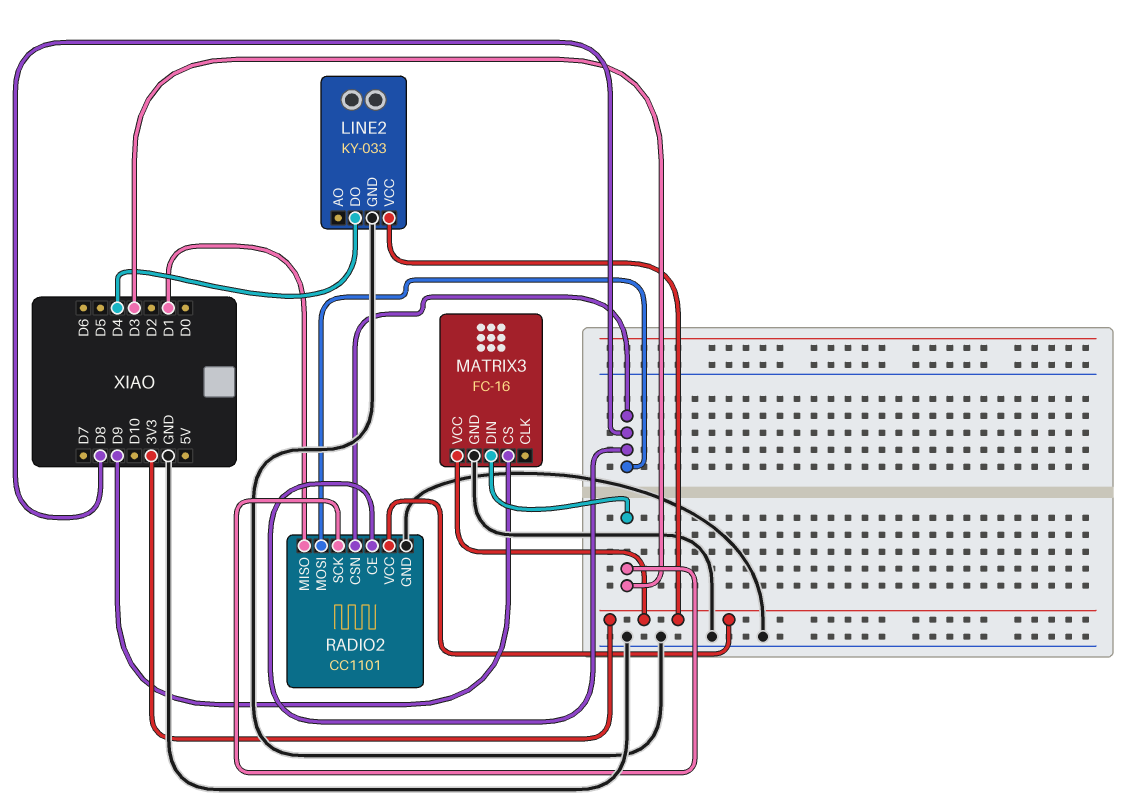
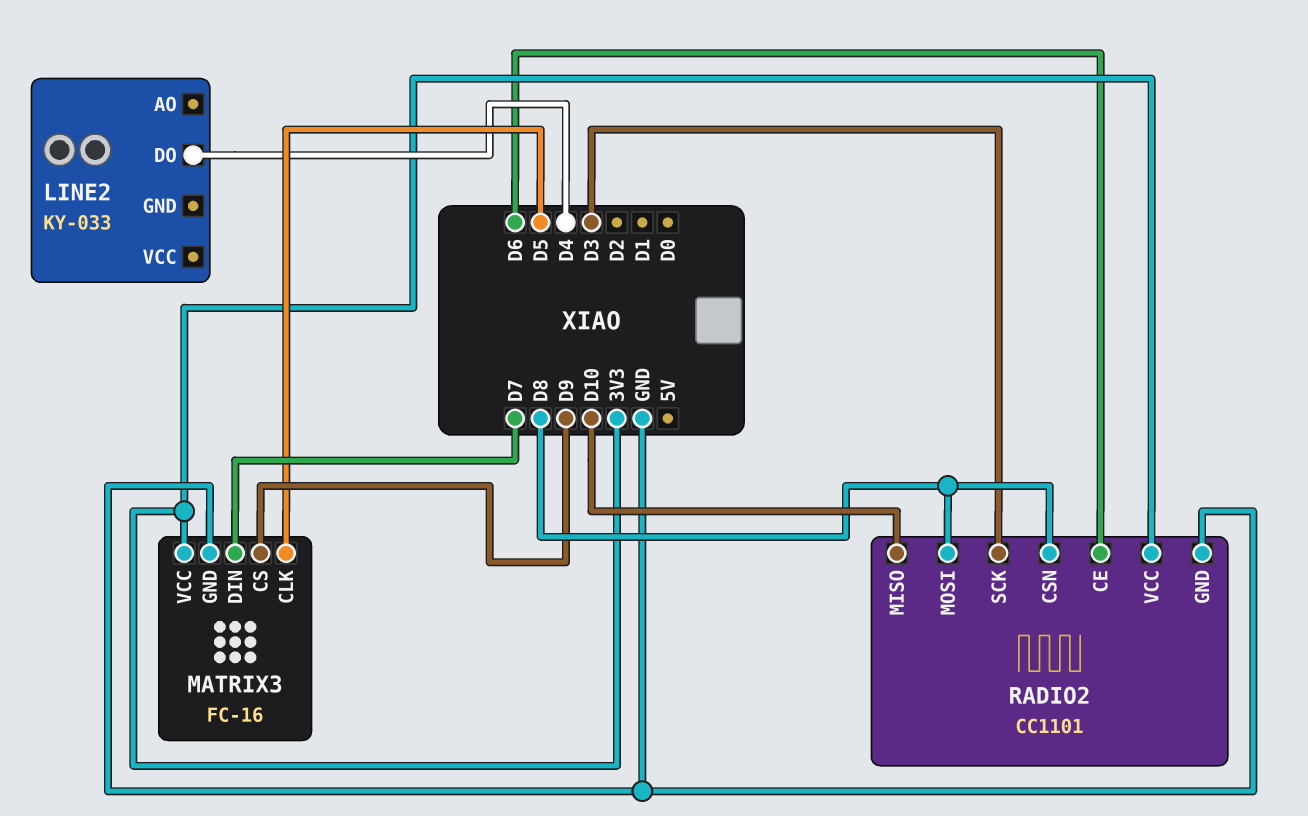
LINE2 pin GND: GND -> none
LINE2 pin VCC: 3V3 -> none
MATRIX3 pin CLK: none -> D5
MATRIX3 pin DIN: D3 -> D7
RADIO2 pin CE: D8 -> D6
RADIO2 pin MISO: D1 -> D10

